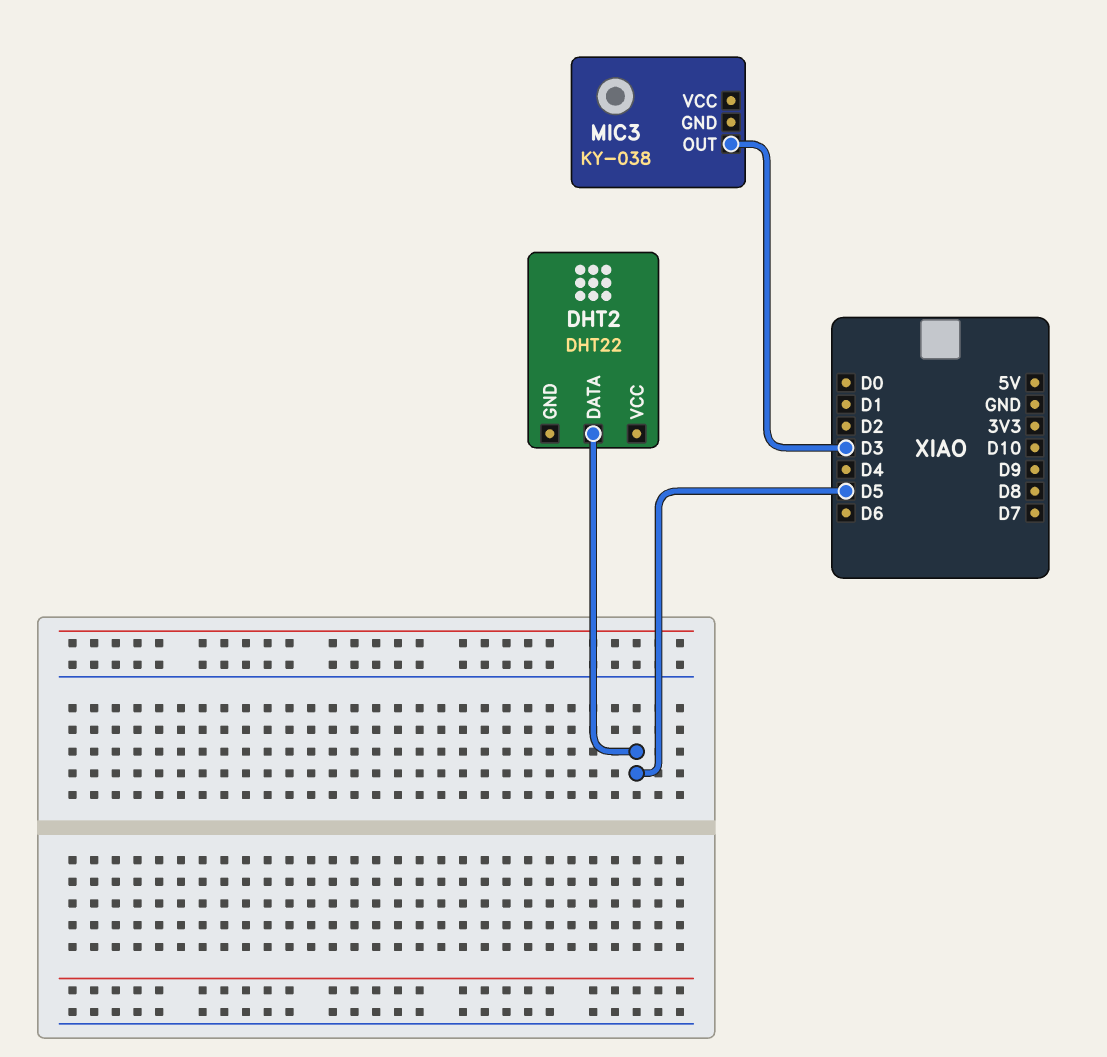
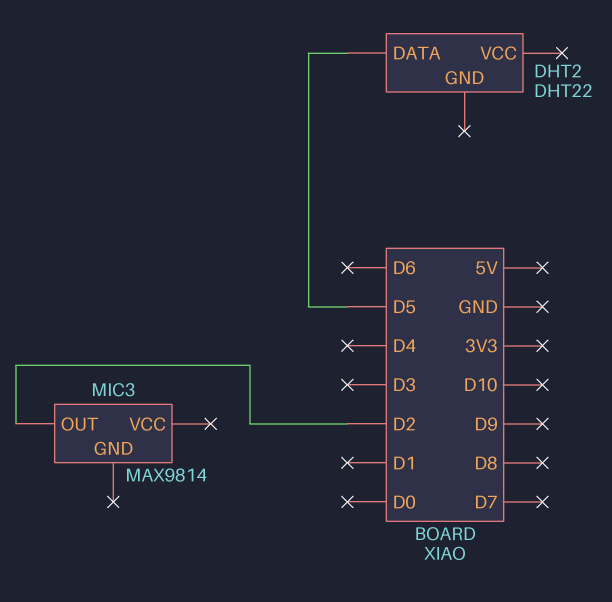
MIC3: KY-038 -> MAX9814
MIC3 pin OUT: D3 -> D2

